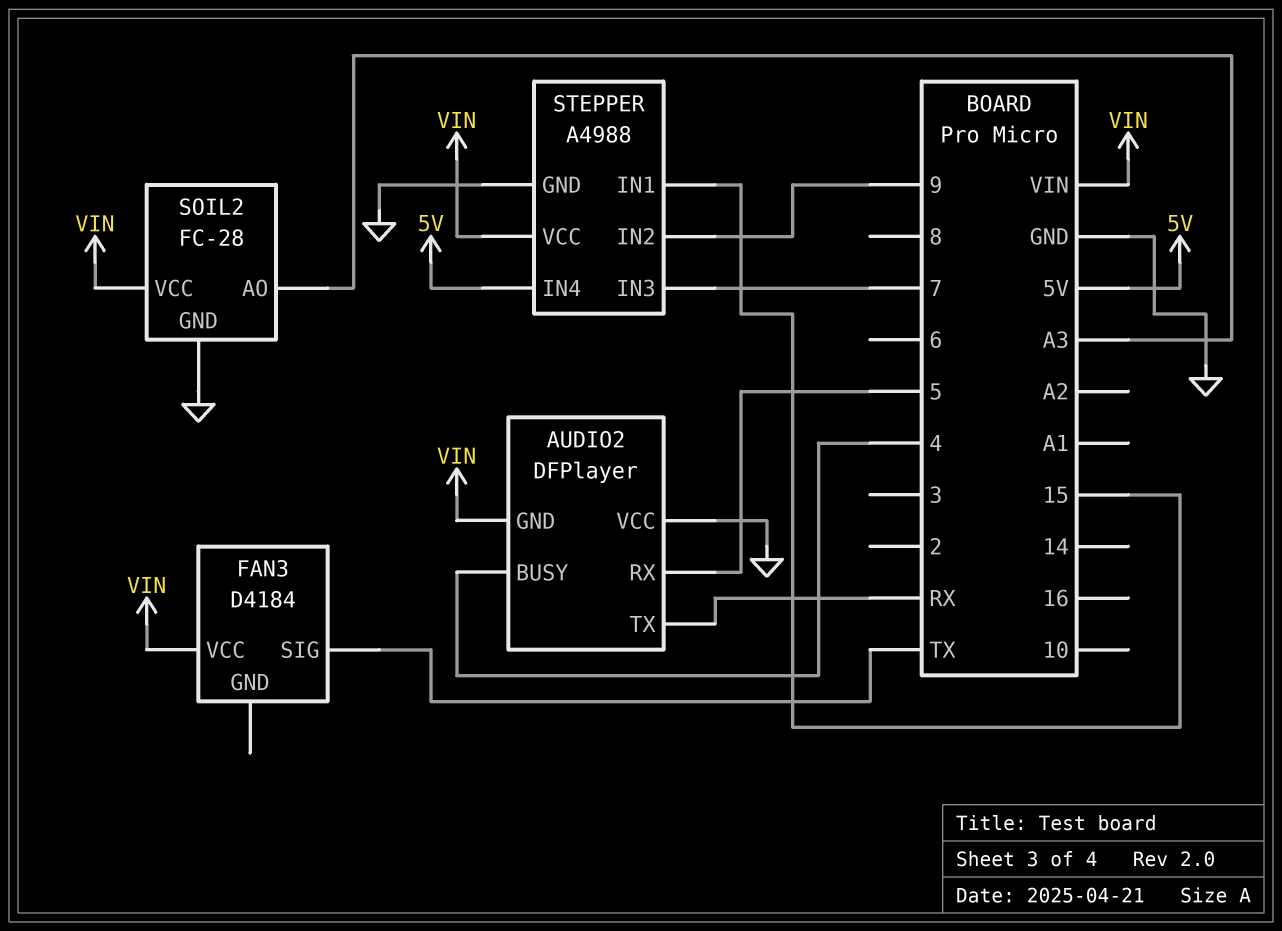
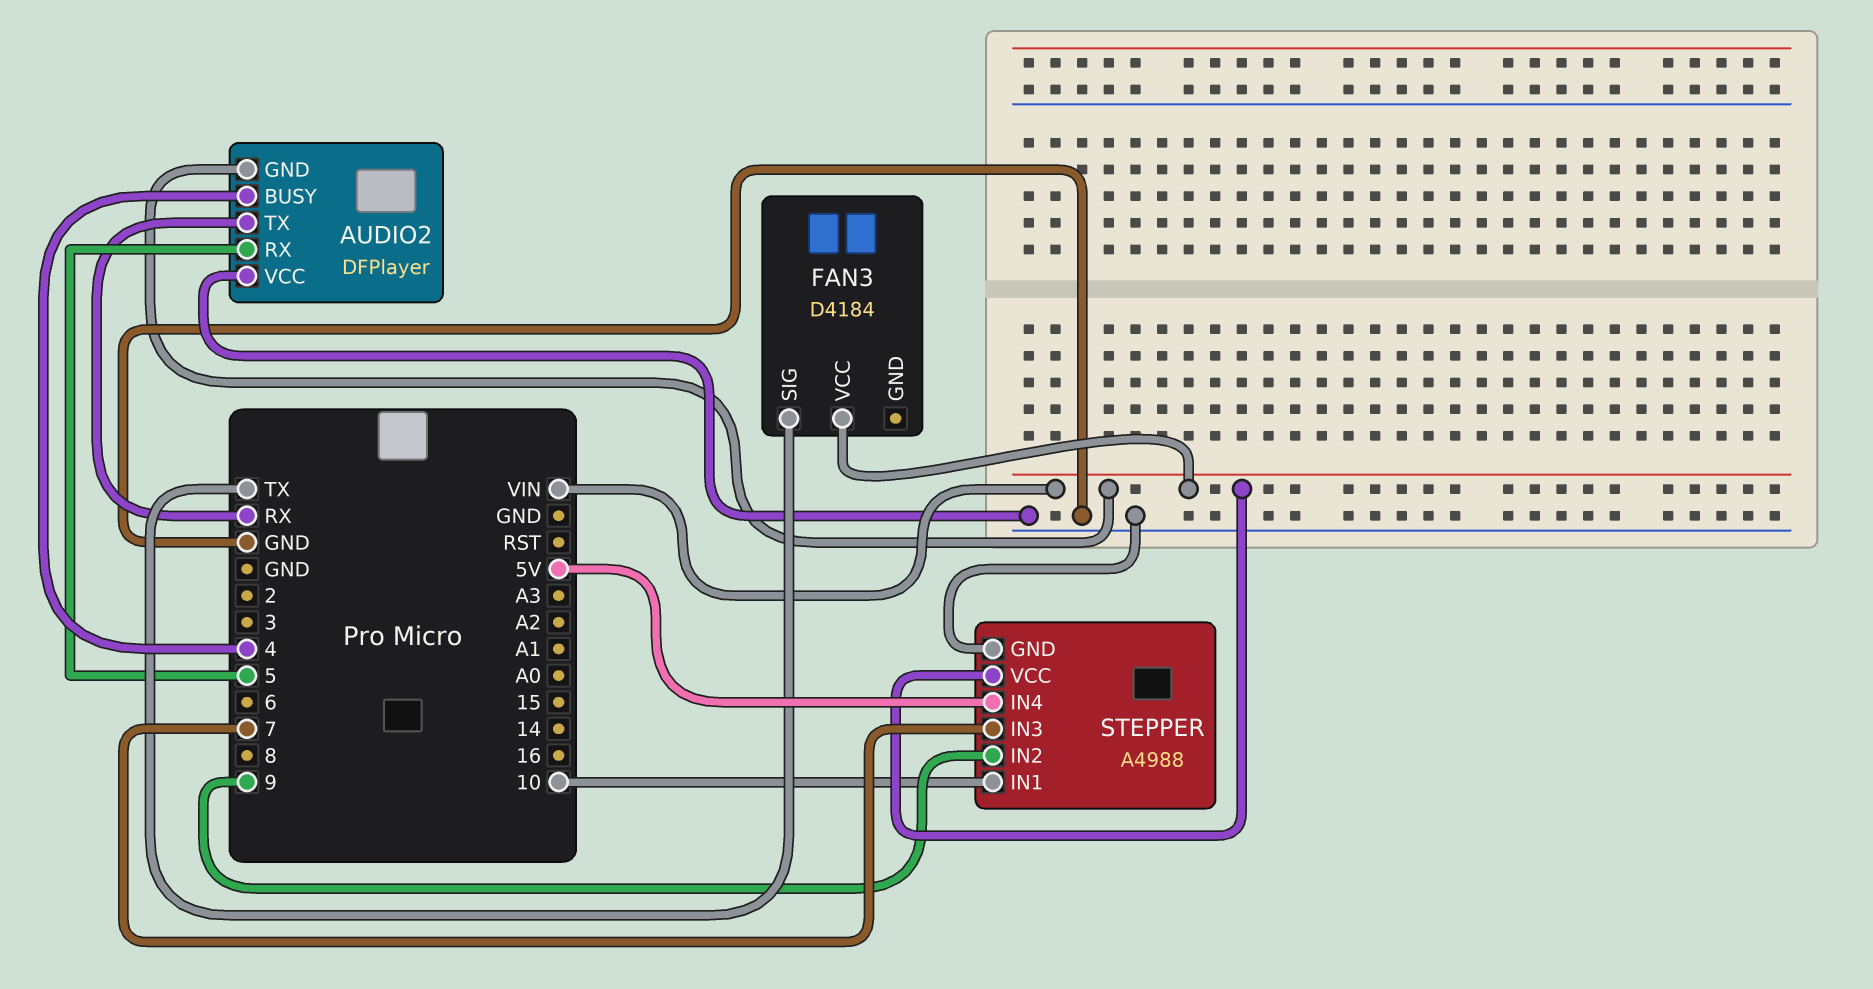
SOIL2: FC-28 -> none
SOIL2 pin AO: A3 -> none
SOIL2 pin GND: GND -> none
SOIL2 pin VCC: VIN -> none
STEPPER pin IN1: 15 -> 10

